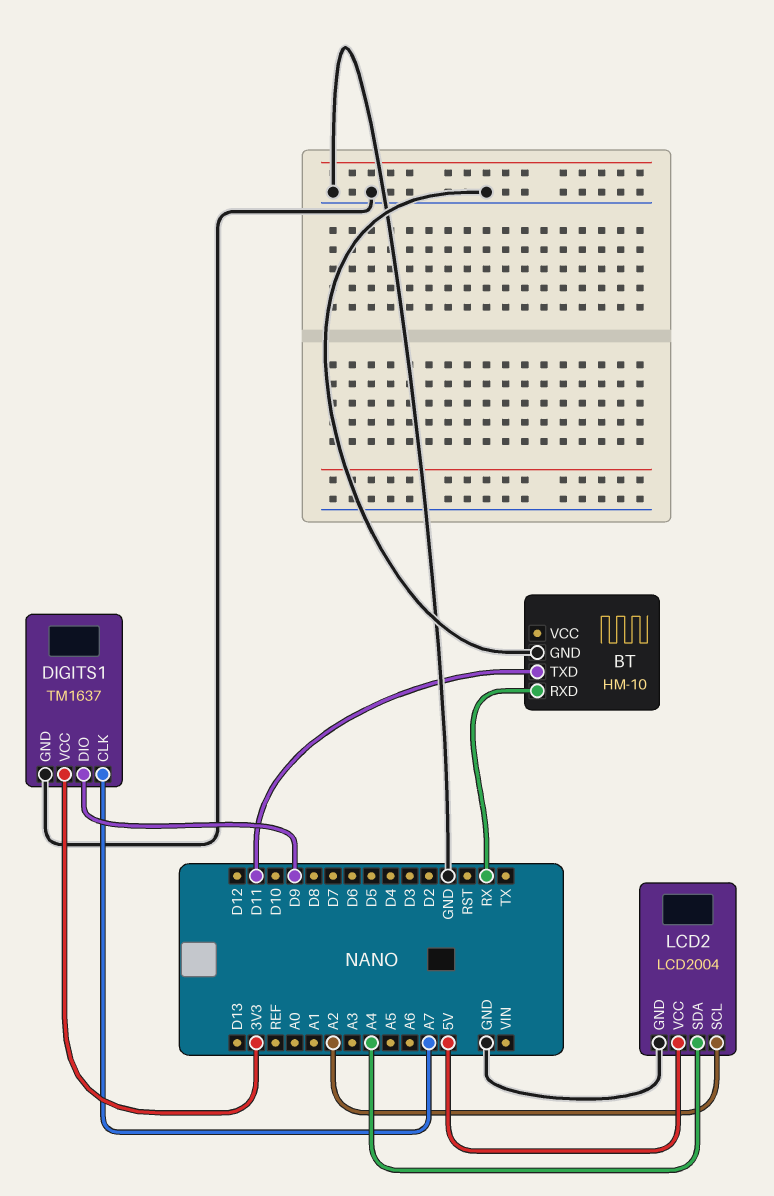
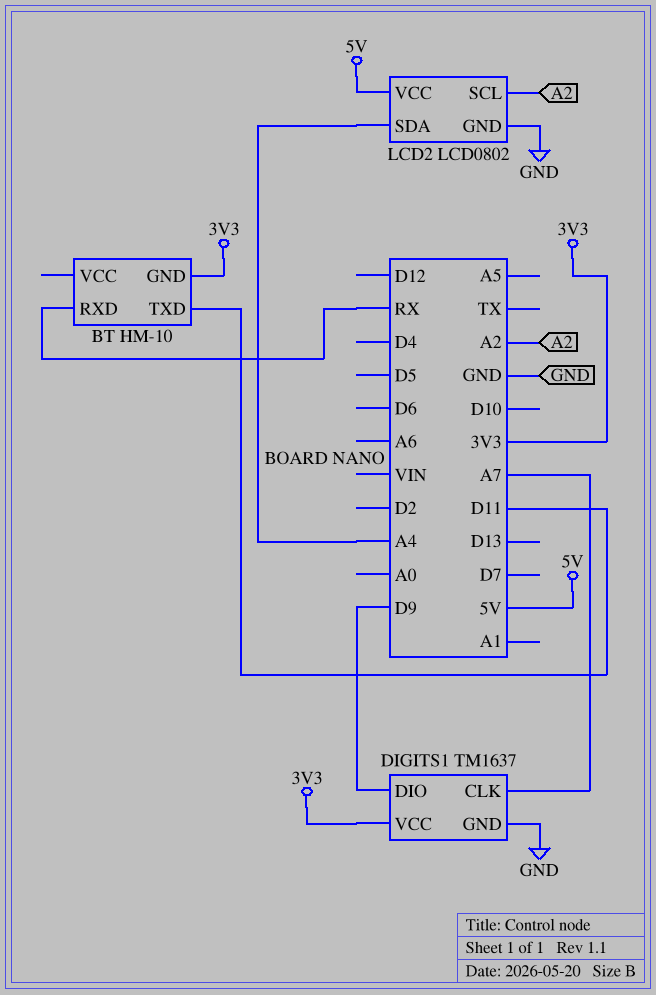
BT pin GND: GND -> 3V3
LCD2: LCD2004 -> LCD0802

